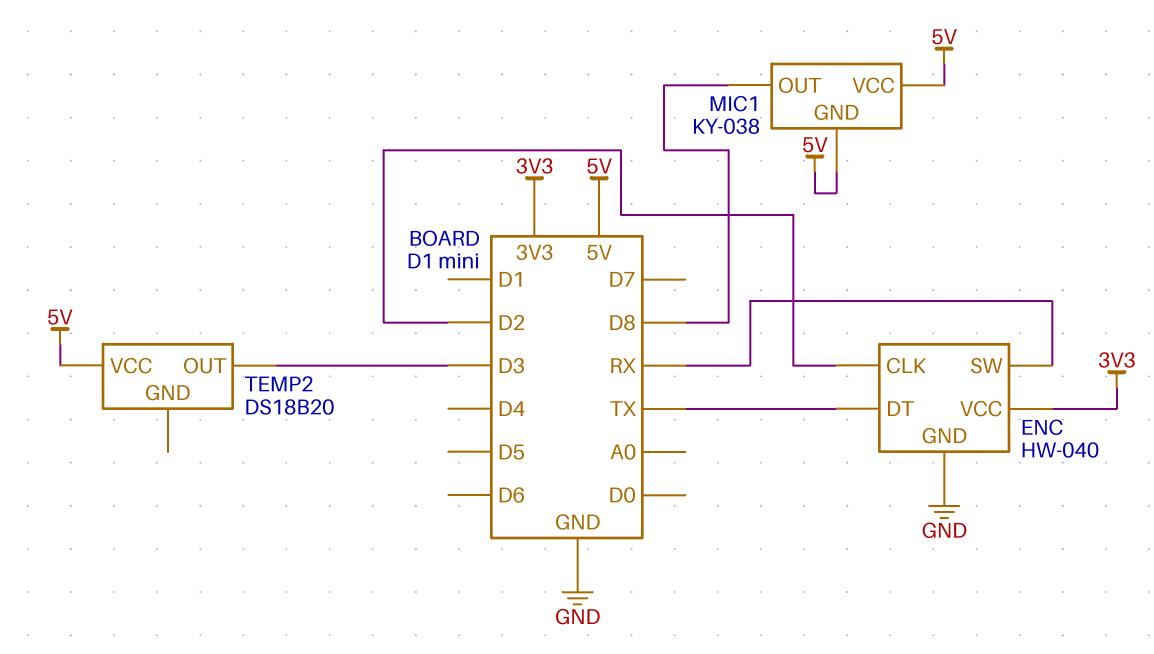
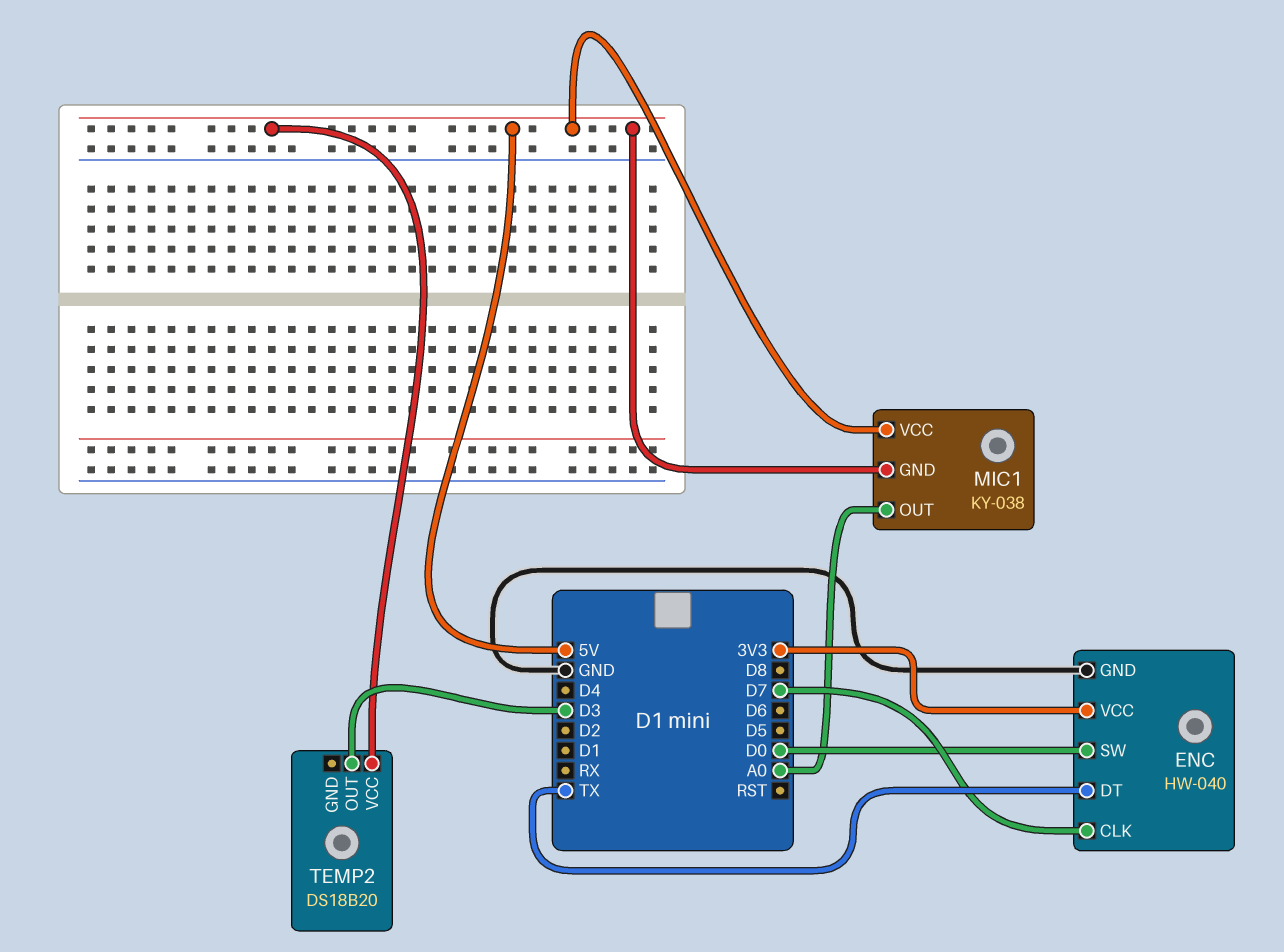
ENC pin CLK: D2 -> D7
ENC pin SW: RX -> D0
MIC1 pin OUT: D8 -> A0

